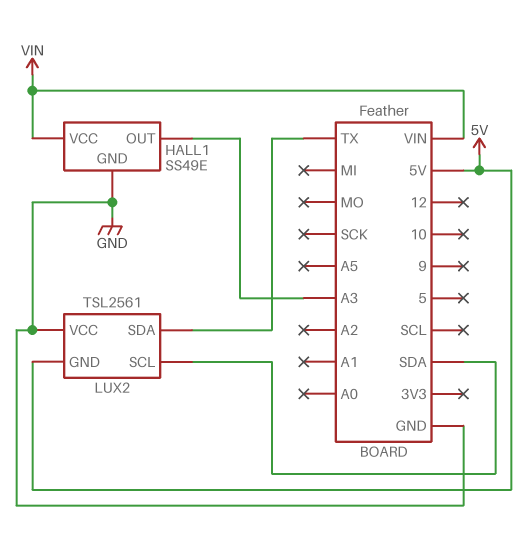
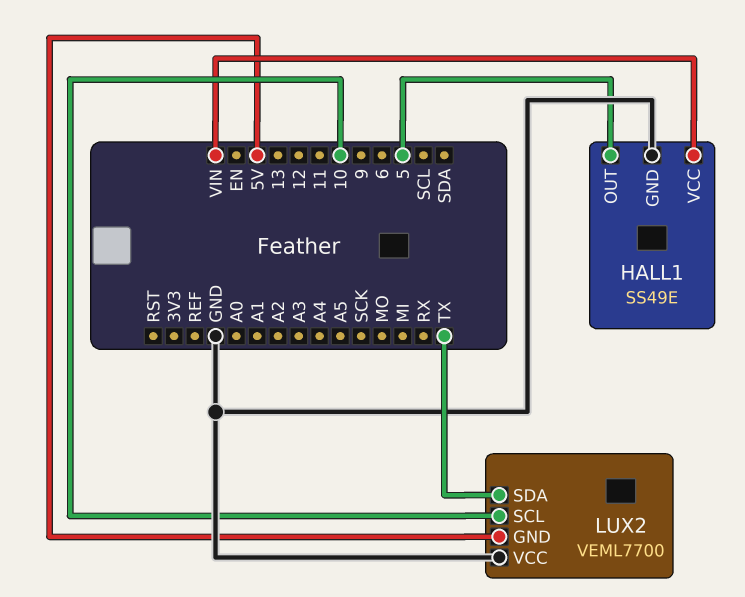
HALL1 pin OUT: A3 -> 5
LUX2: TSL2561 -> VEML7700
LUX2 pin SCL: SDA -> 10

